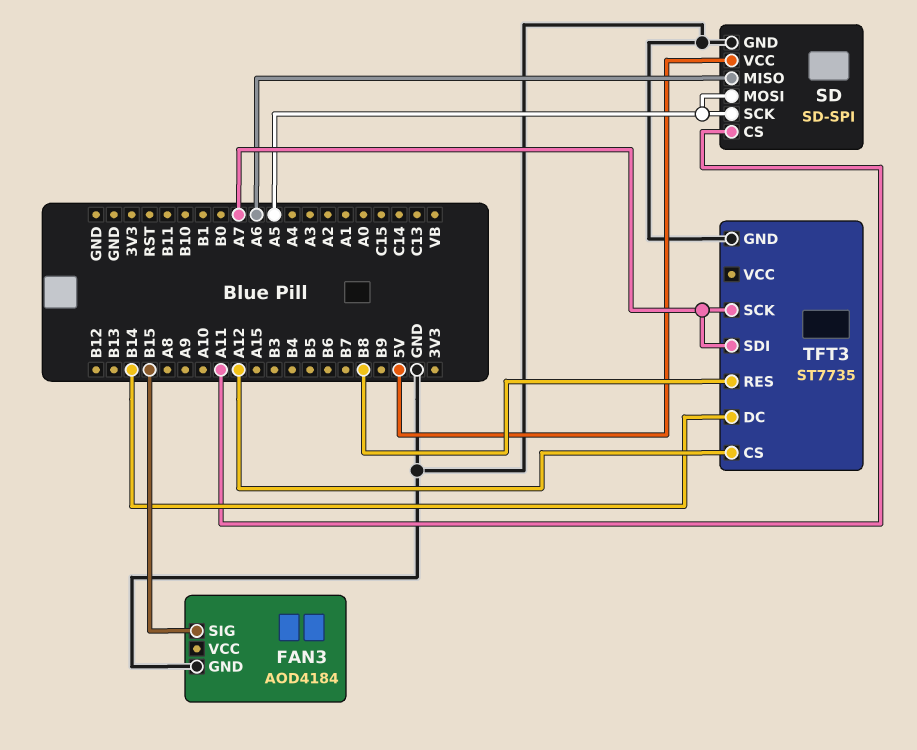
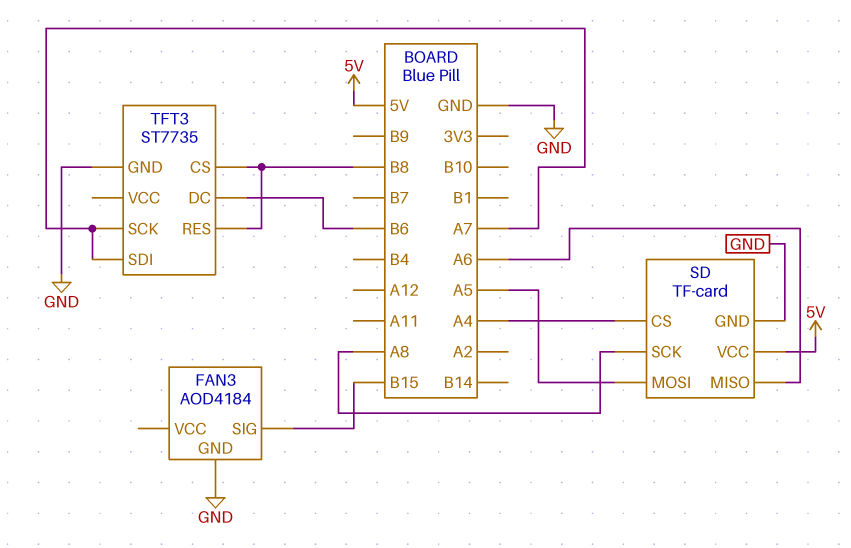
SD: SD-SPI -> TF-card
SD pin CS: A11 -> A4
SD pin SCK: A5 -> A8
TFT3 pin CS: A12 -> B8
TFT3 pin DC: B14 -> B6

